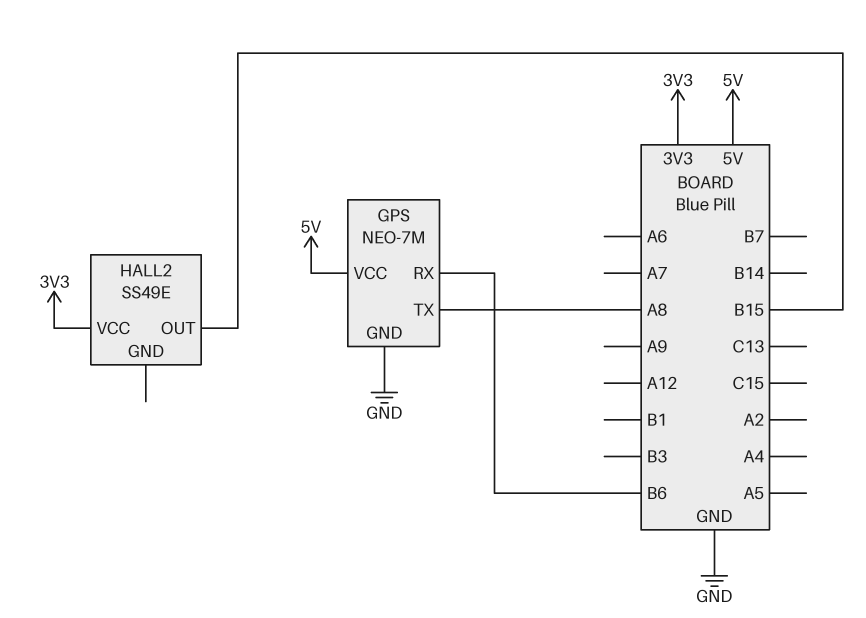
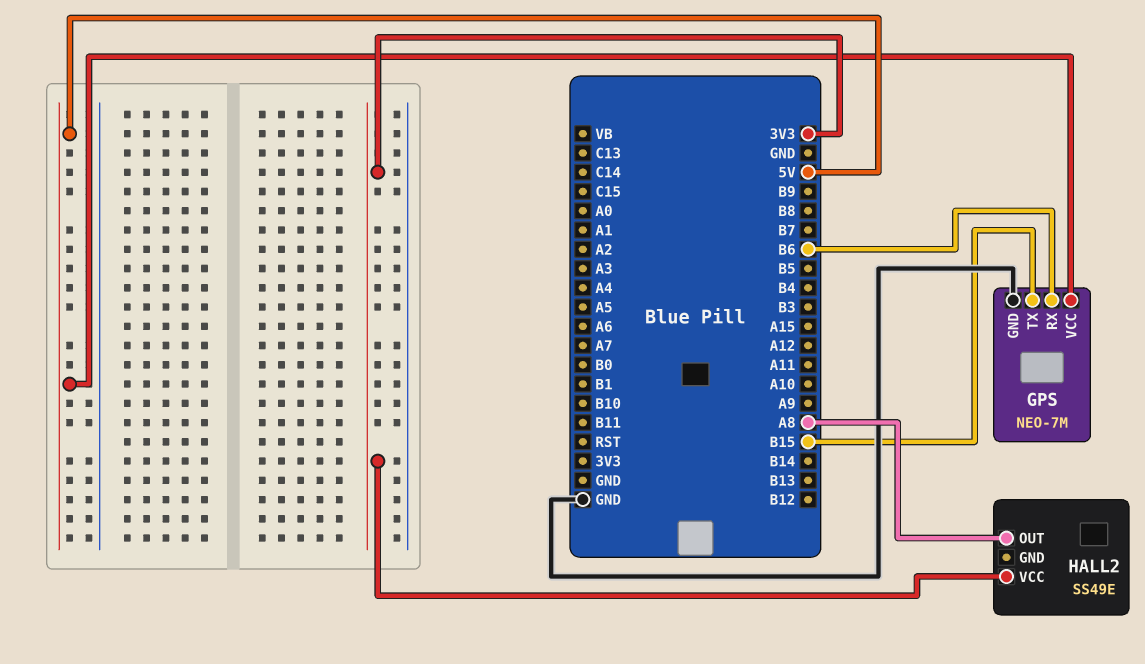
GPS pin TX: A8 -> B15
HALL2 pin OUT: B15 -> A8

